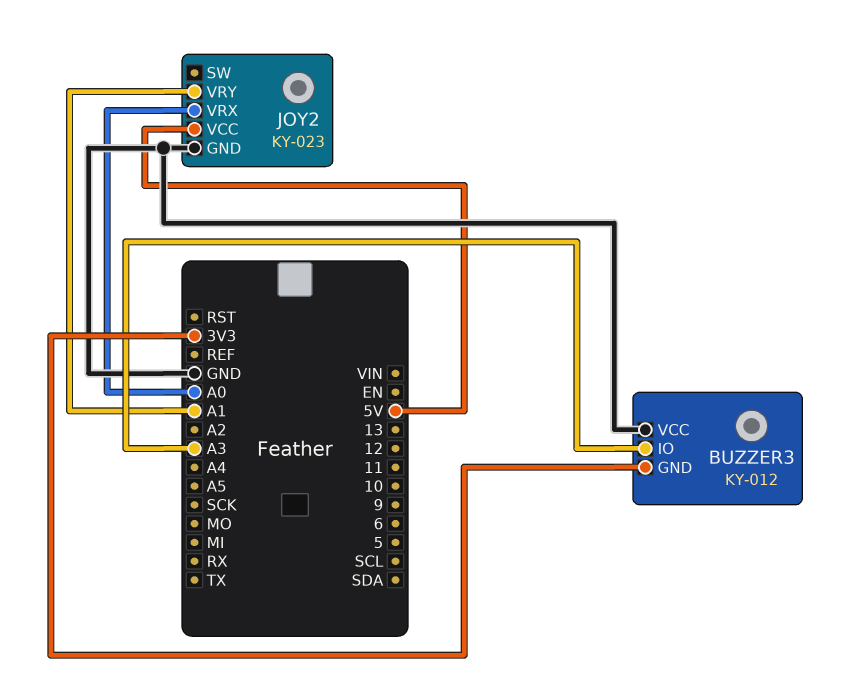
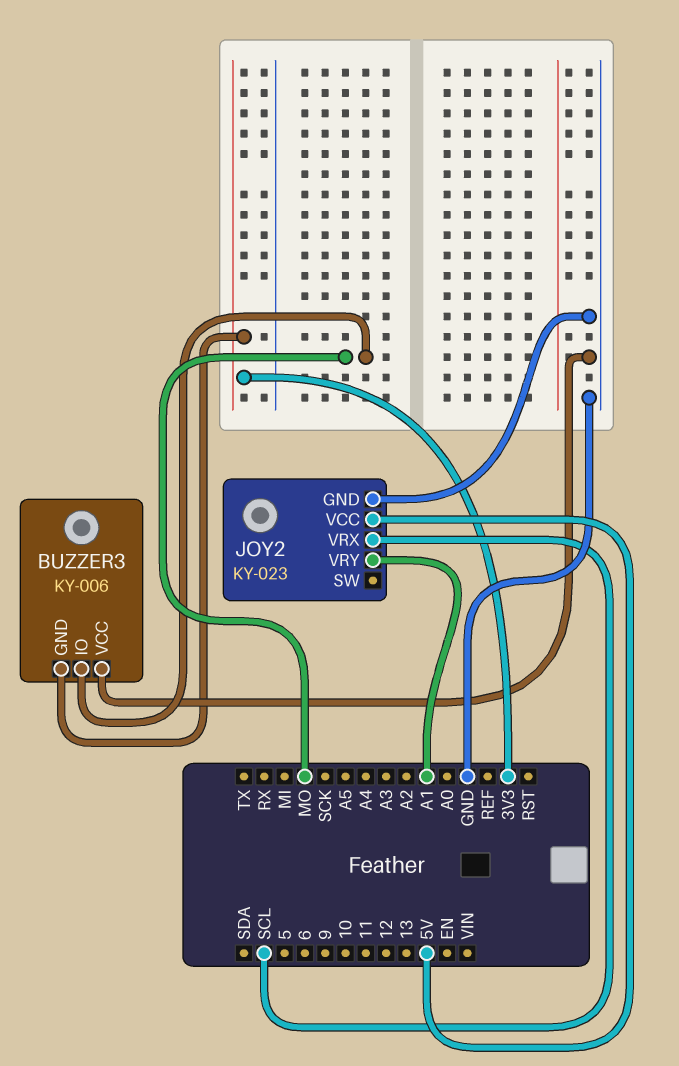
BUZZER3: KY-012 -> KY-006
BUZZER3 pin IO: A3 -> MO
JOY2 pin VRX: A0 -> SCL

